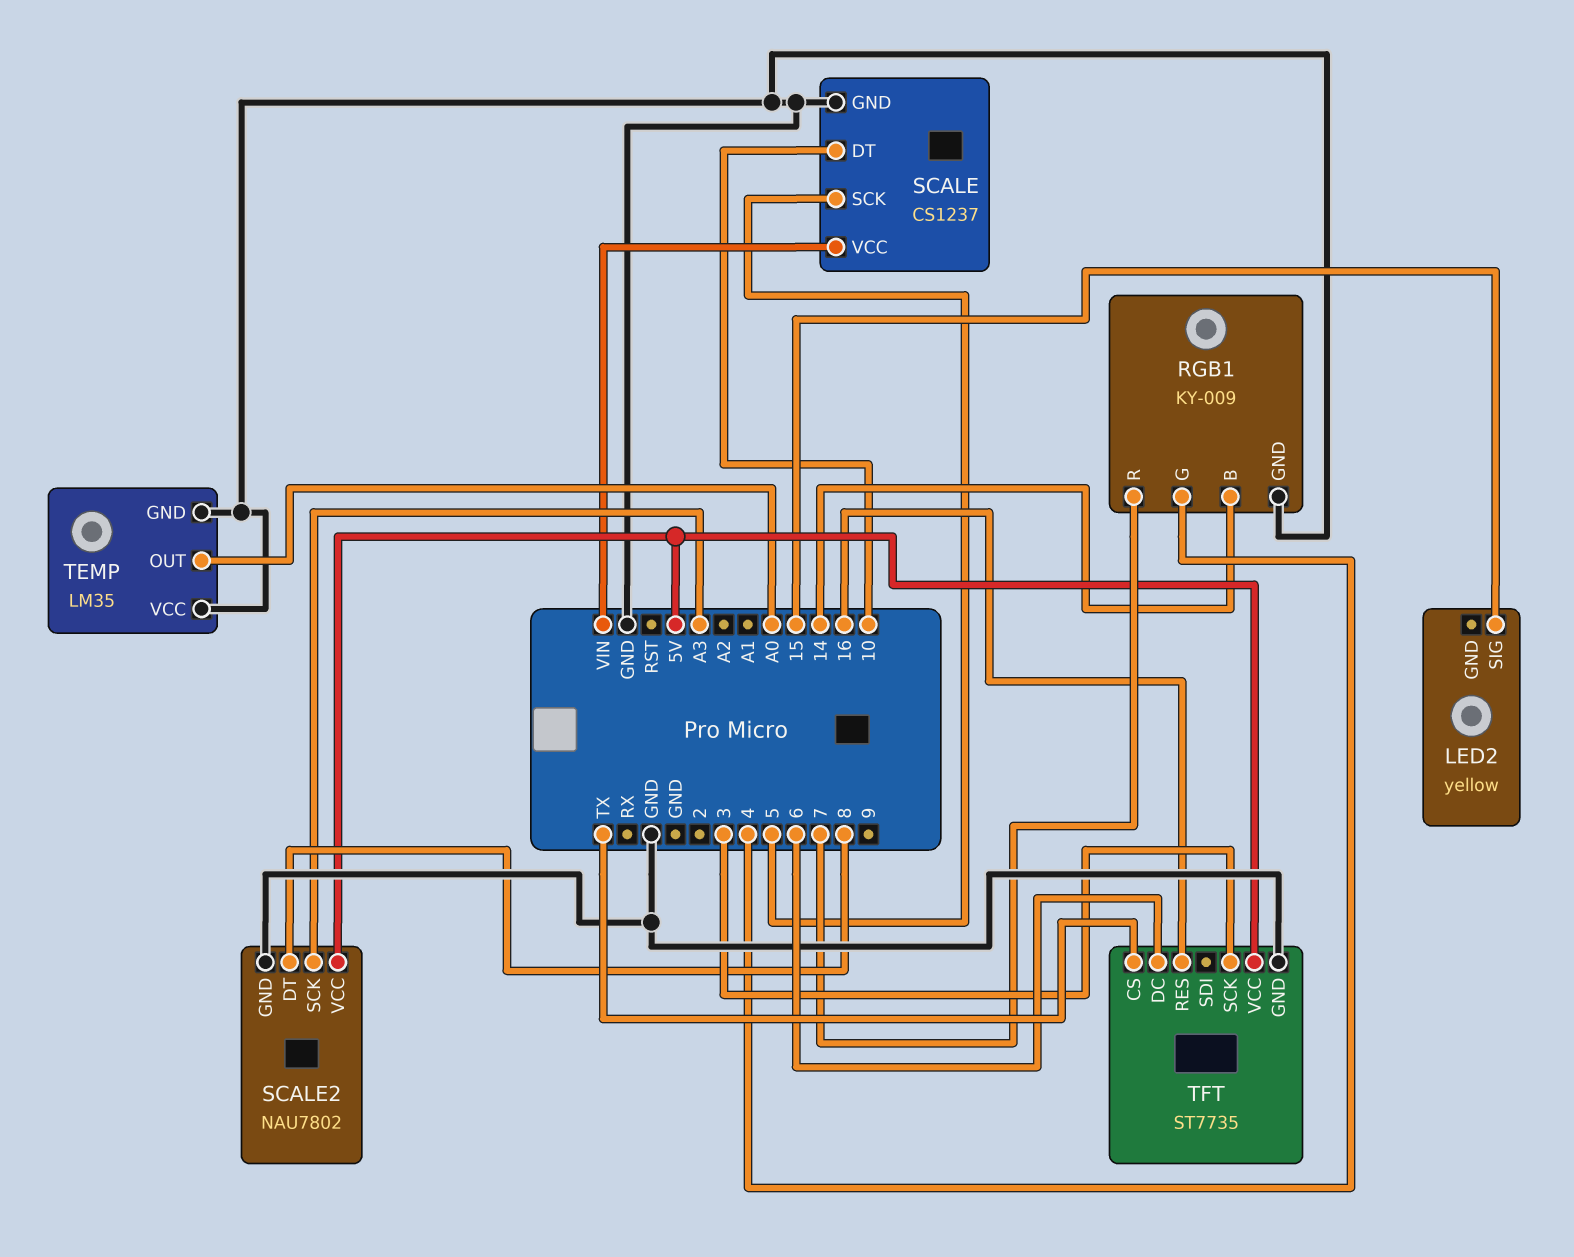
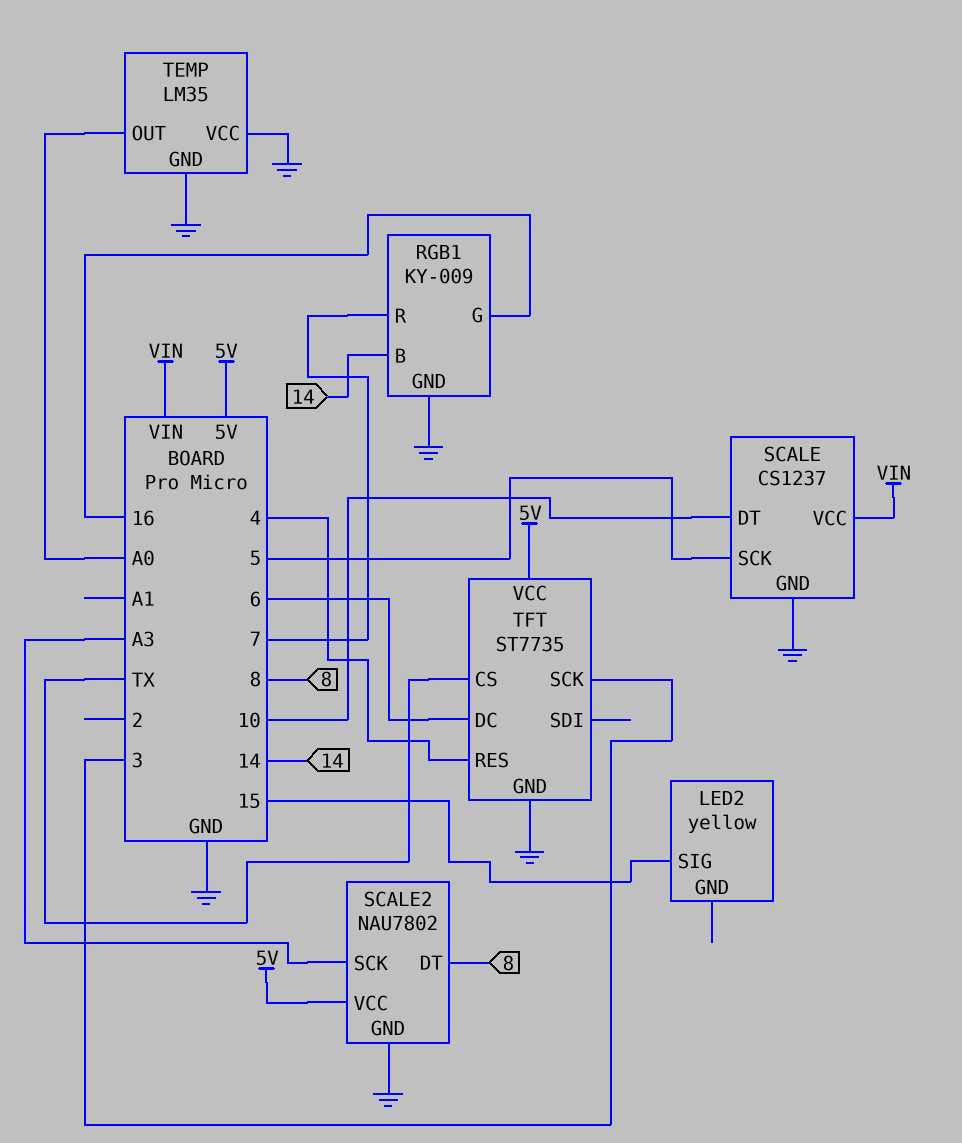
RGB1 pin G: 4 -> 16
TFT pin RES: 16 -> 4

